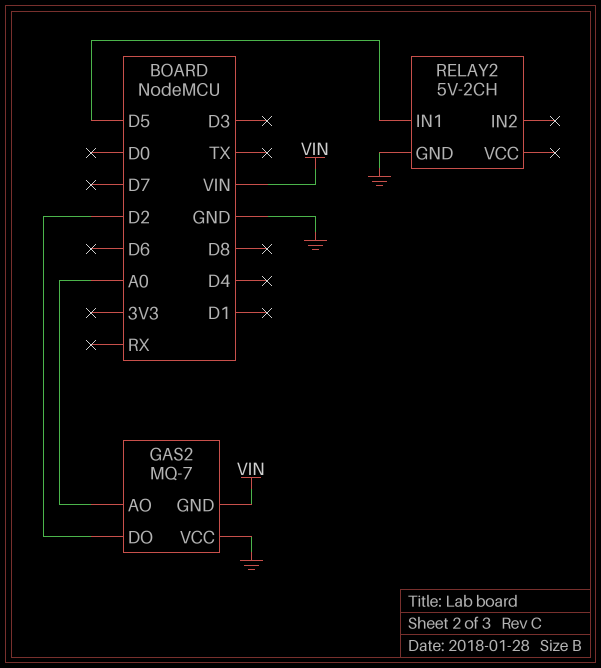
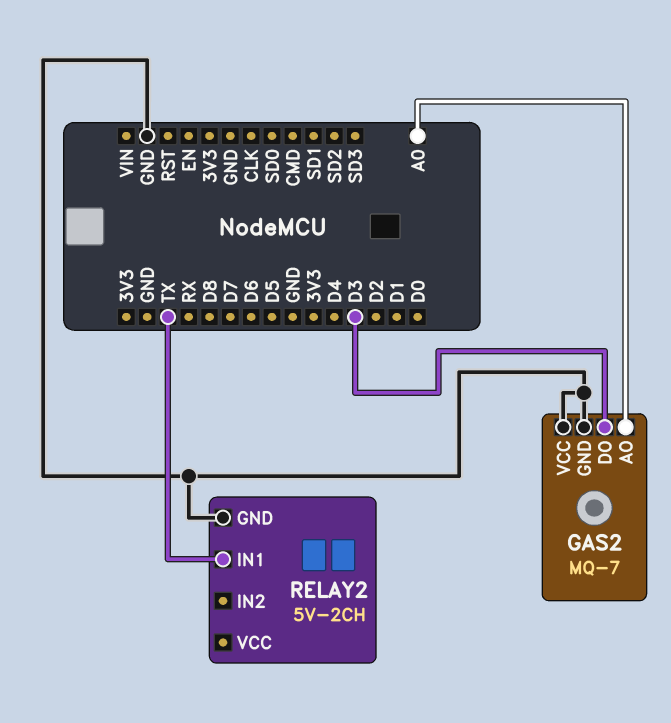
GAS2 pin DO: D2 -> D3
GAS2 pin GND: VIN -> GND
RELAY2 pin IN1: D5 -> TX

